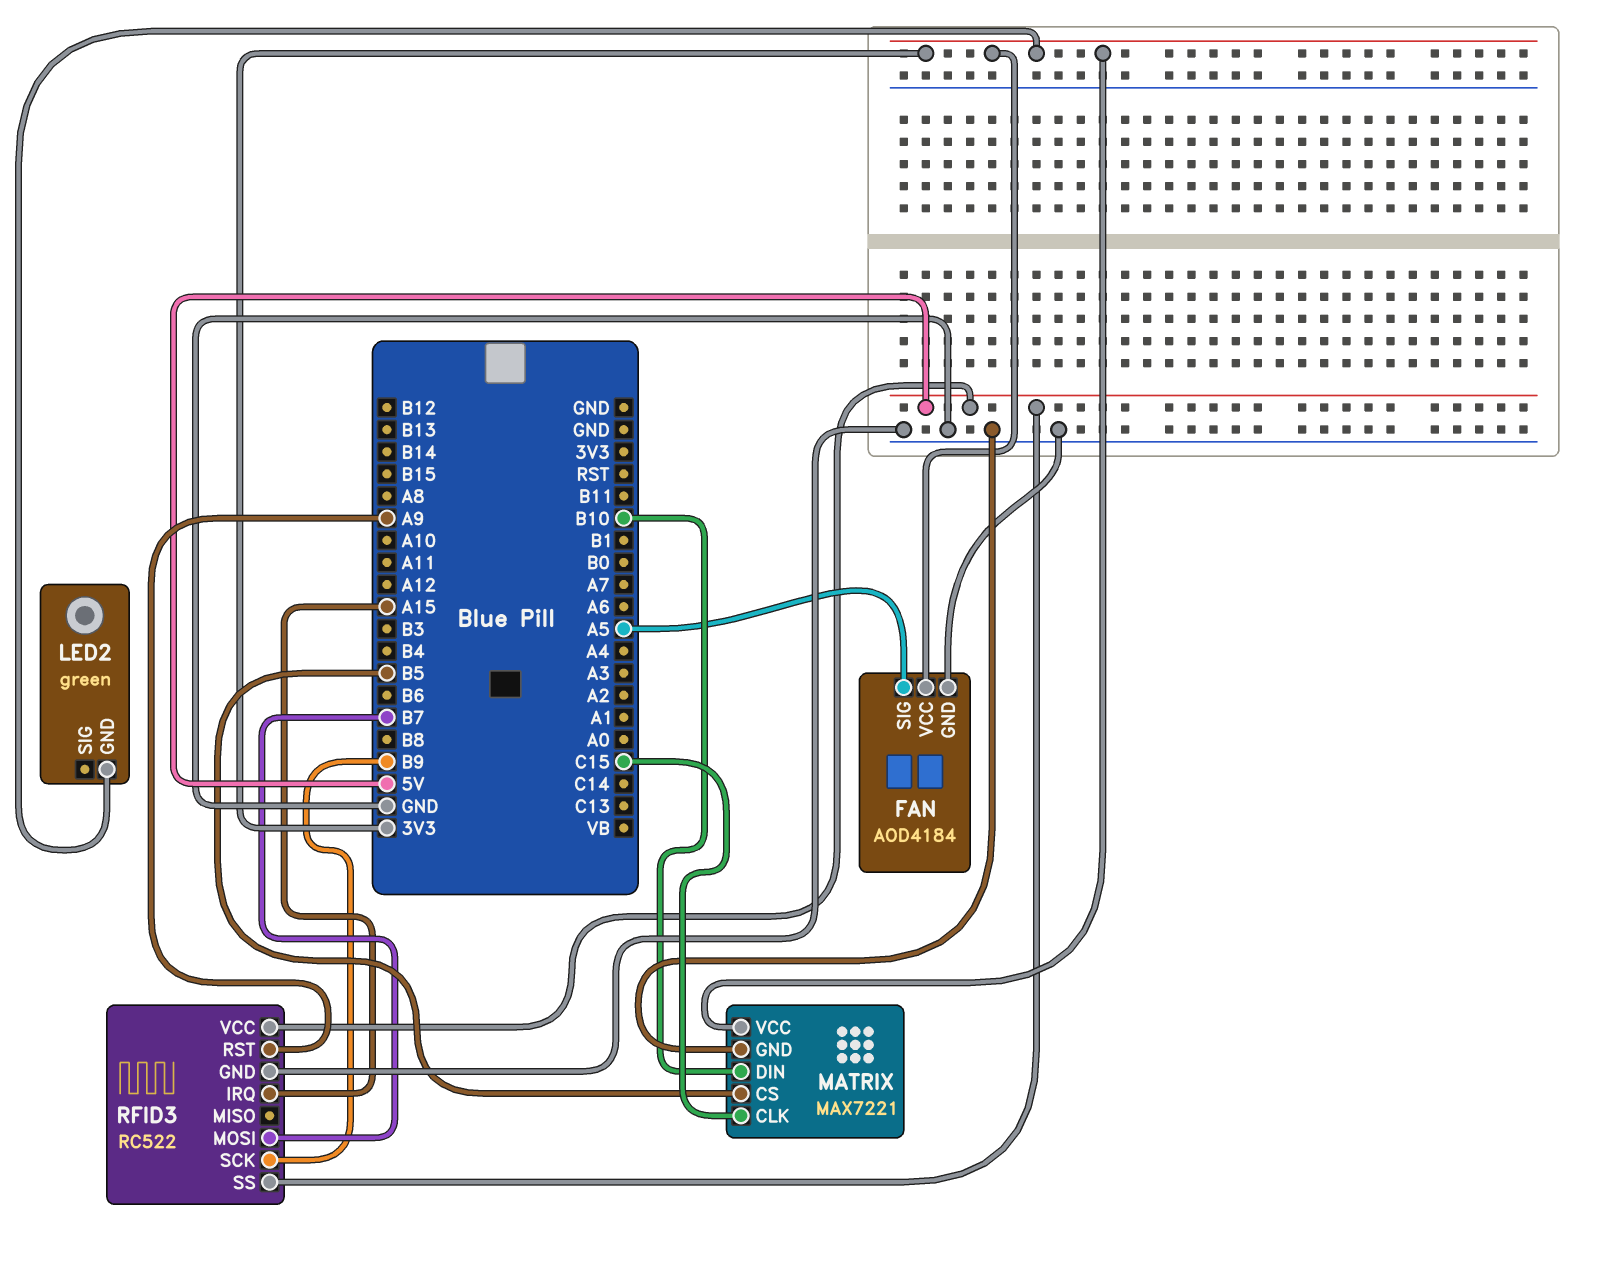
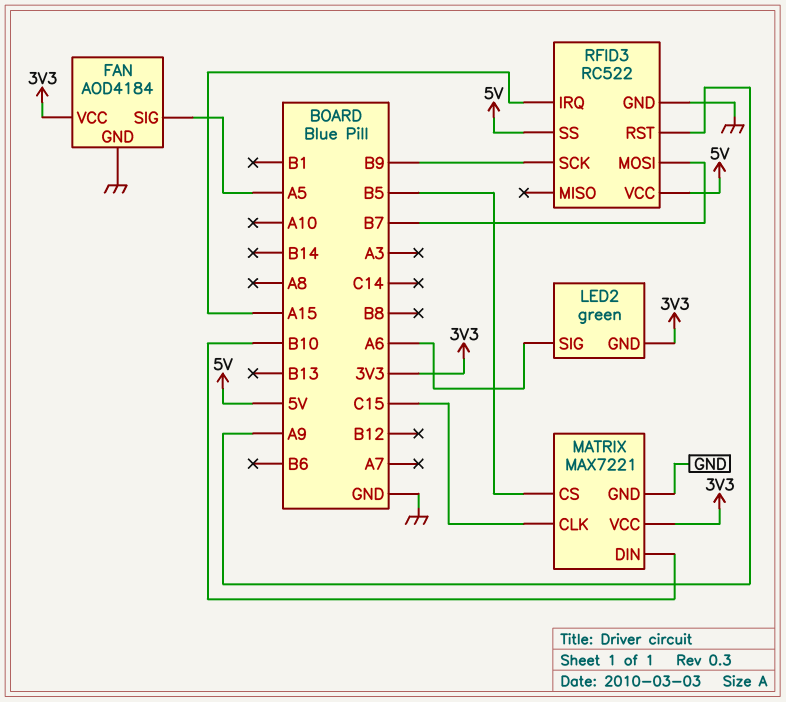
LED2 pin SIG: none -> A6

